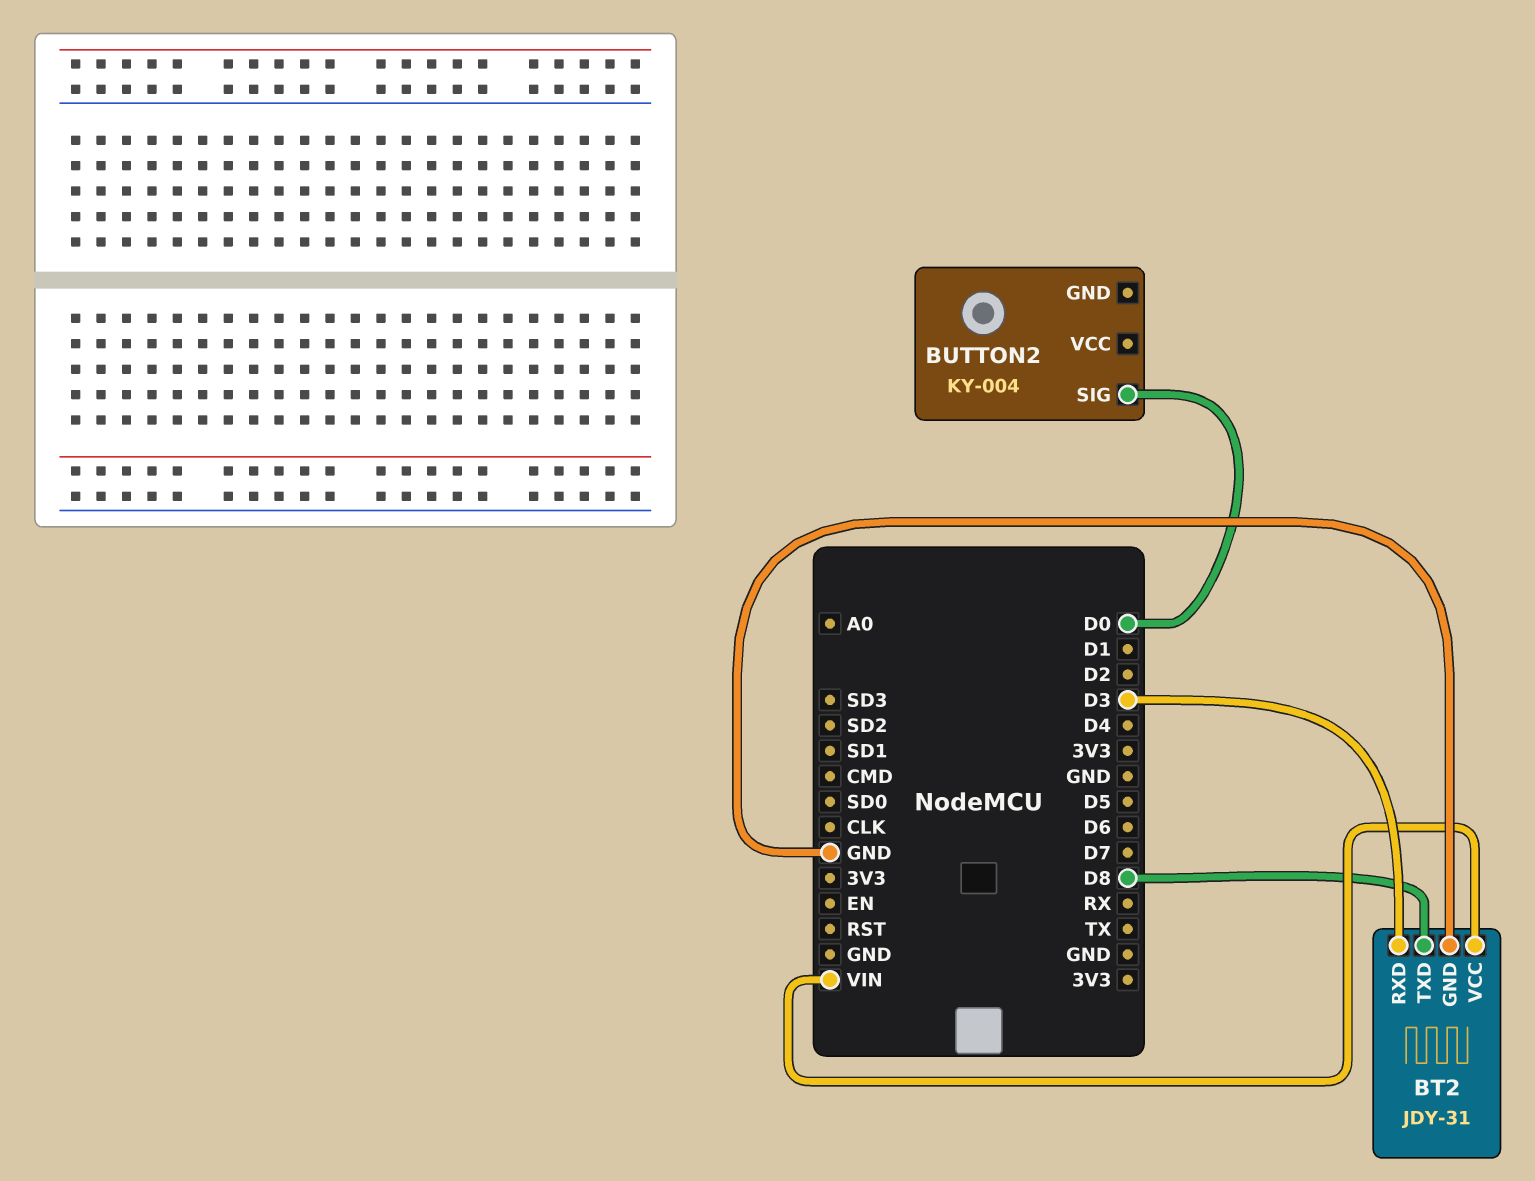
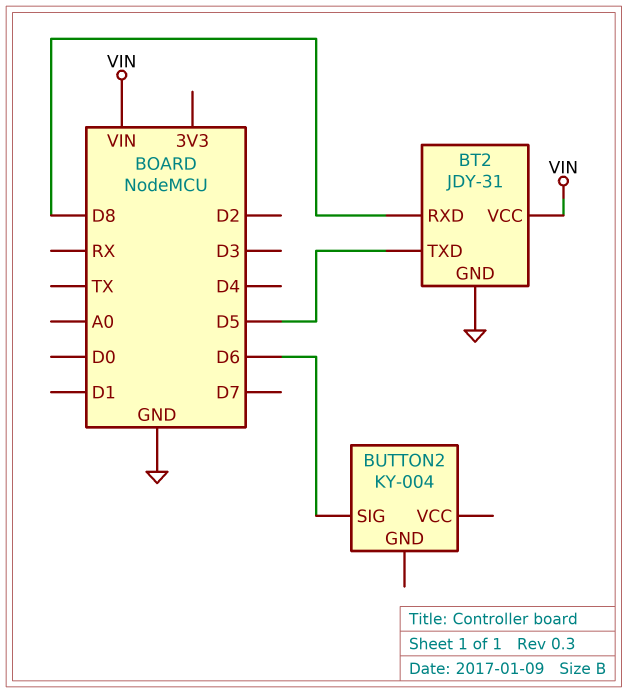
BT2 pin RXD: D3 -> D8
BT2 pin TXD: D8 -> D5
BUTTON2 pin SIG: D0 -> D6

